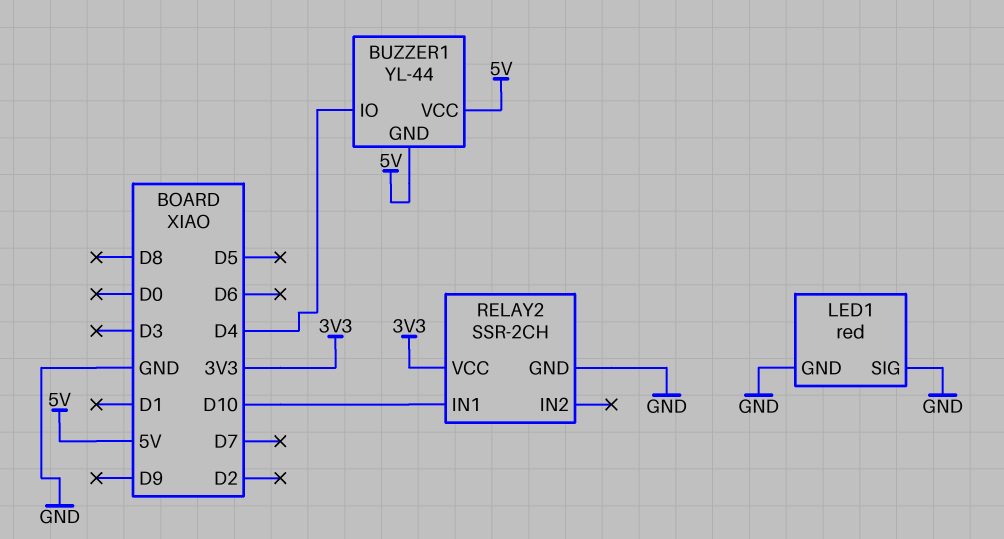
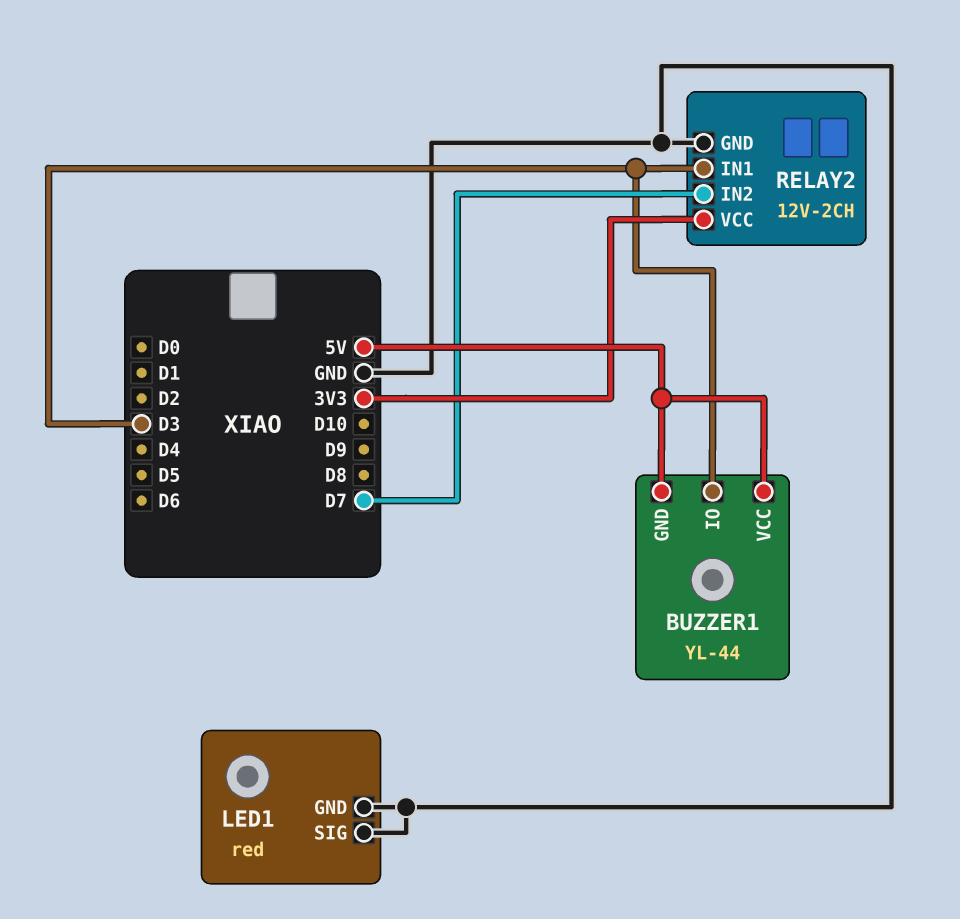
BUZZER1 pin IO: D4 -> D3
RELAY2: SSR-2CH -> 12V-2CH
RELAY2 pin IN1: D10 -> D3
RELAY2 pin IN2: none -> D7

